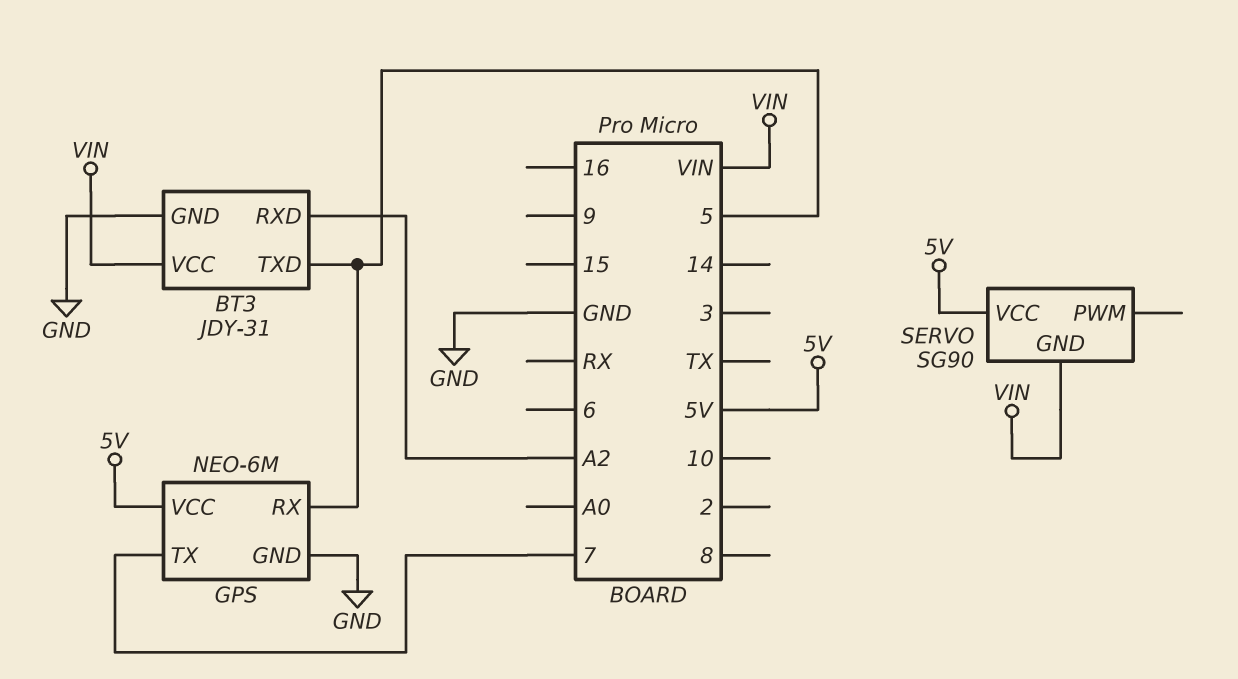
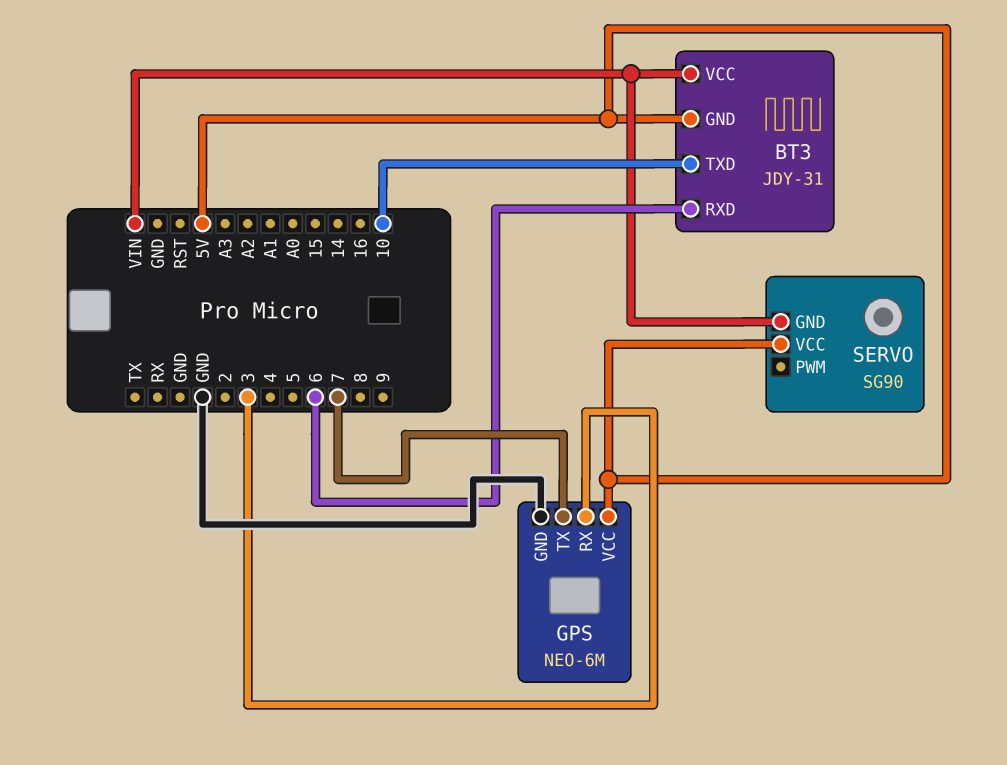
BT3 pin GND: GND -> 5V
BT3 pin RXD: A2 -> 6
BT3 pin TXD: 5 -> 10
GPS pin RX: 5 -> 3

